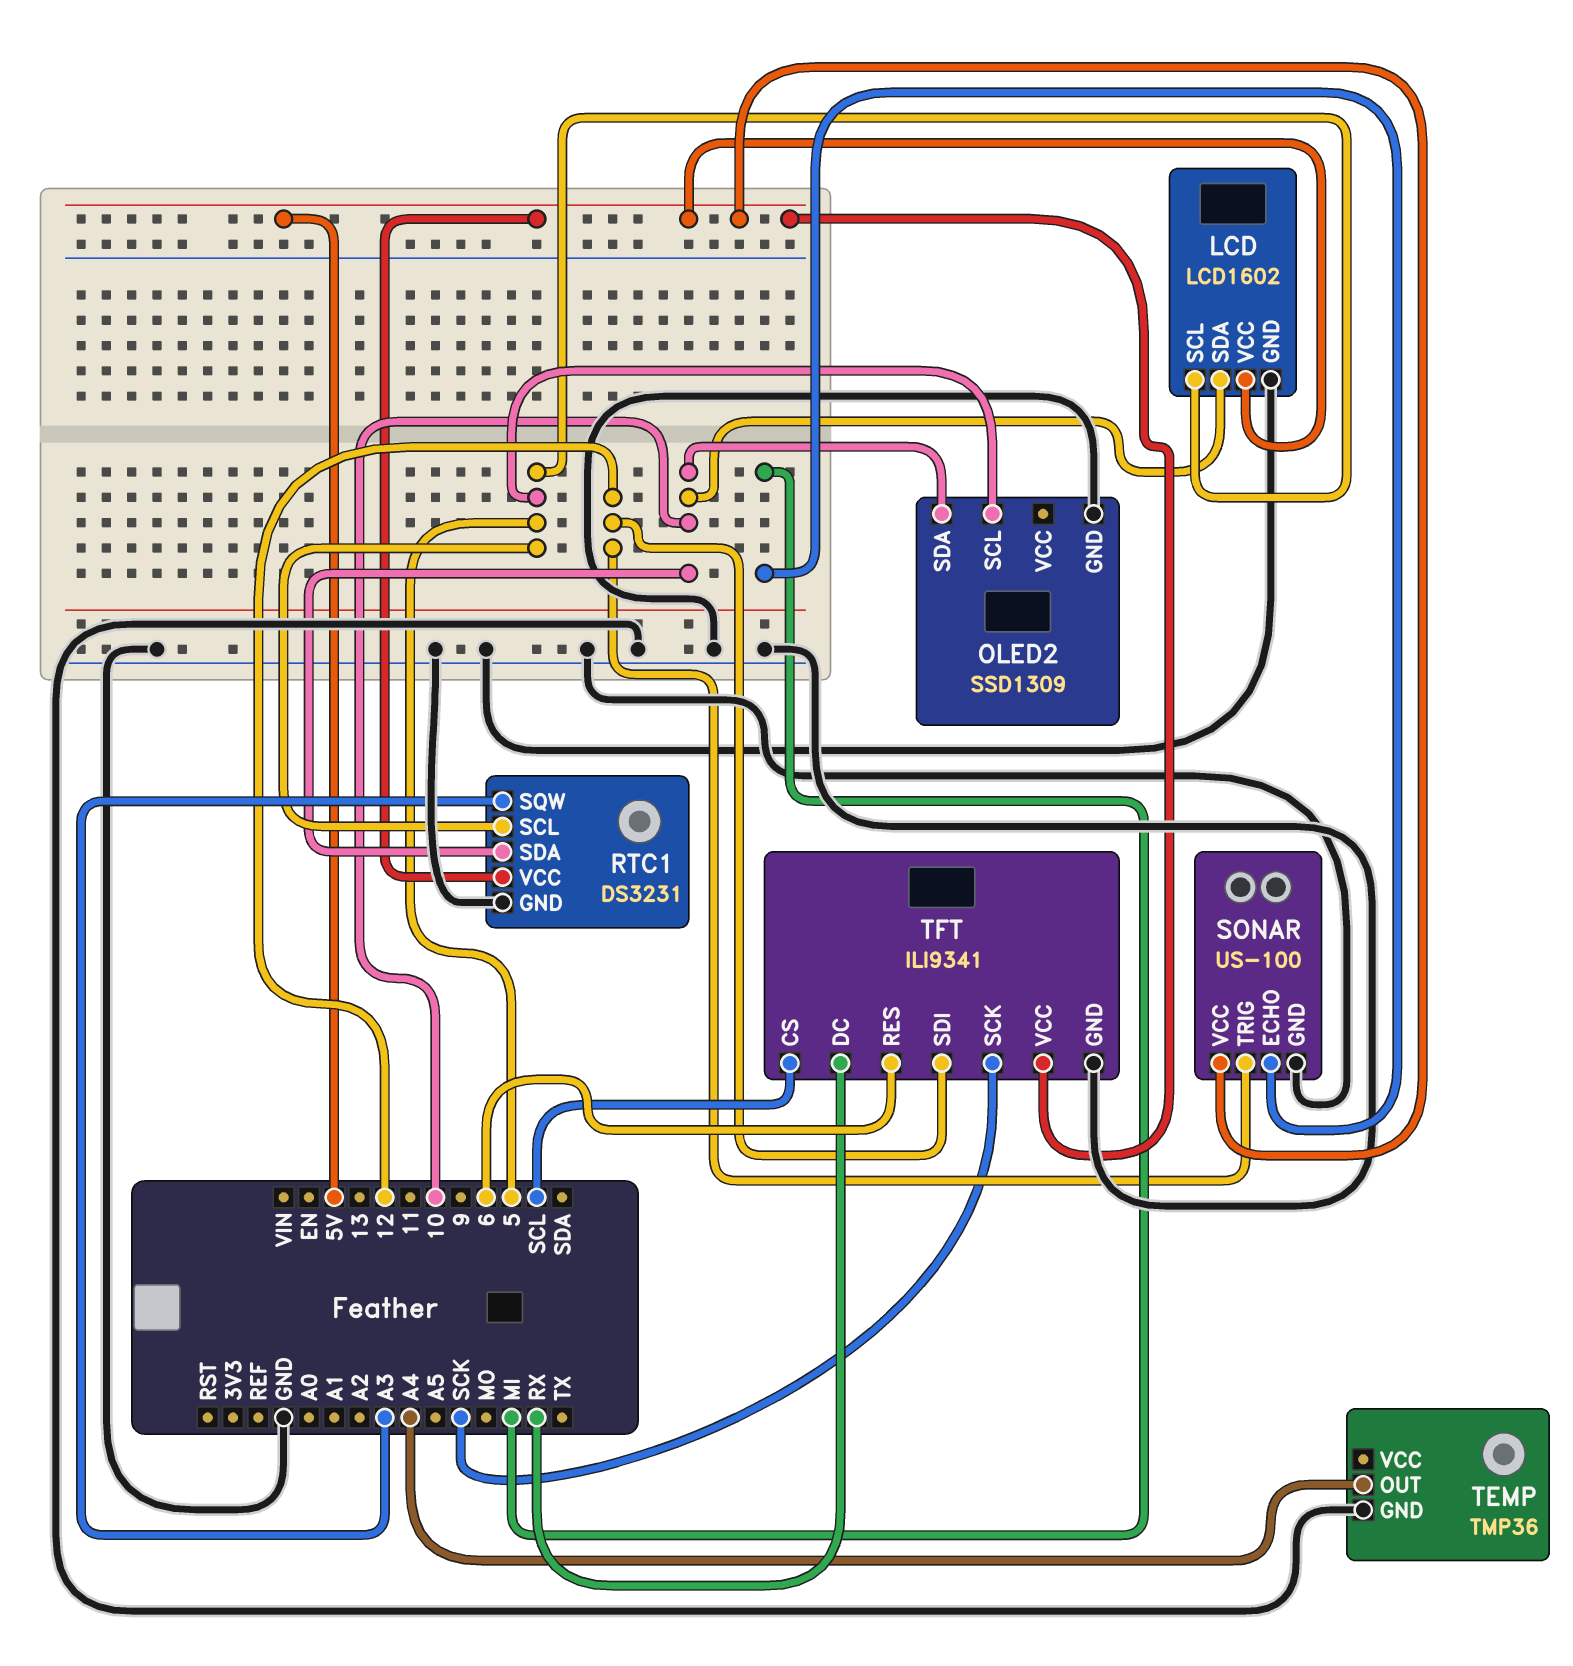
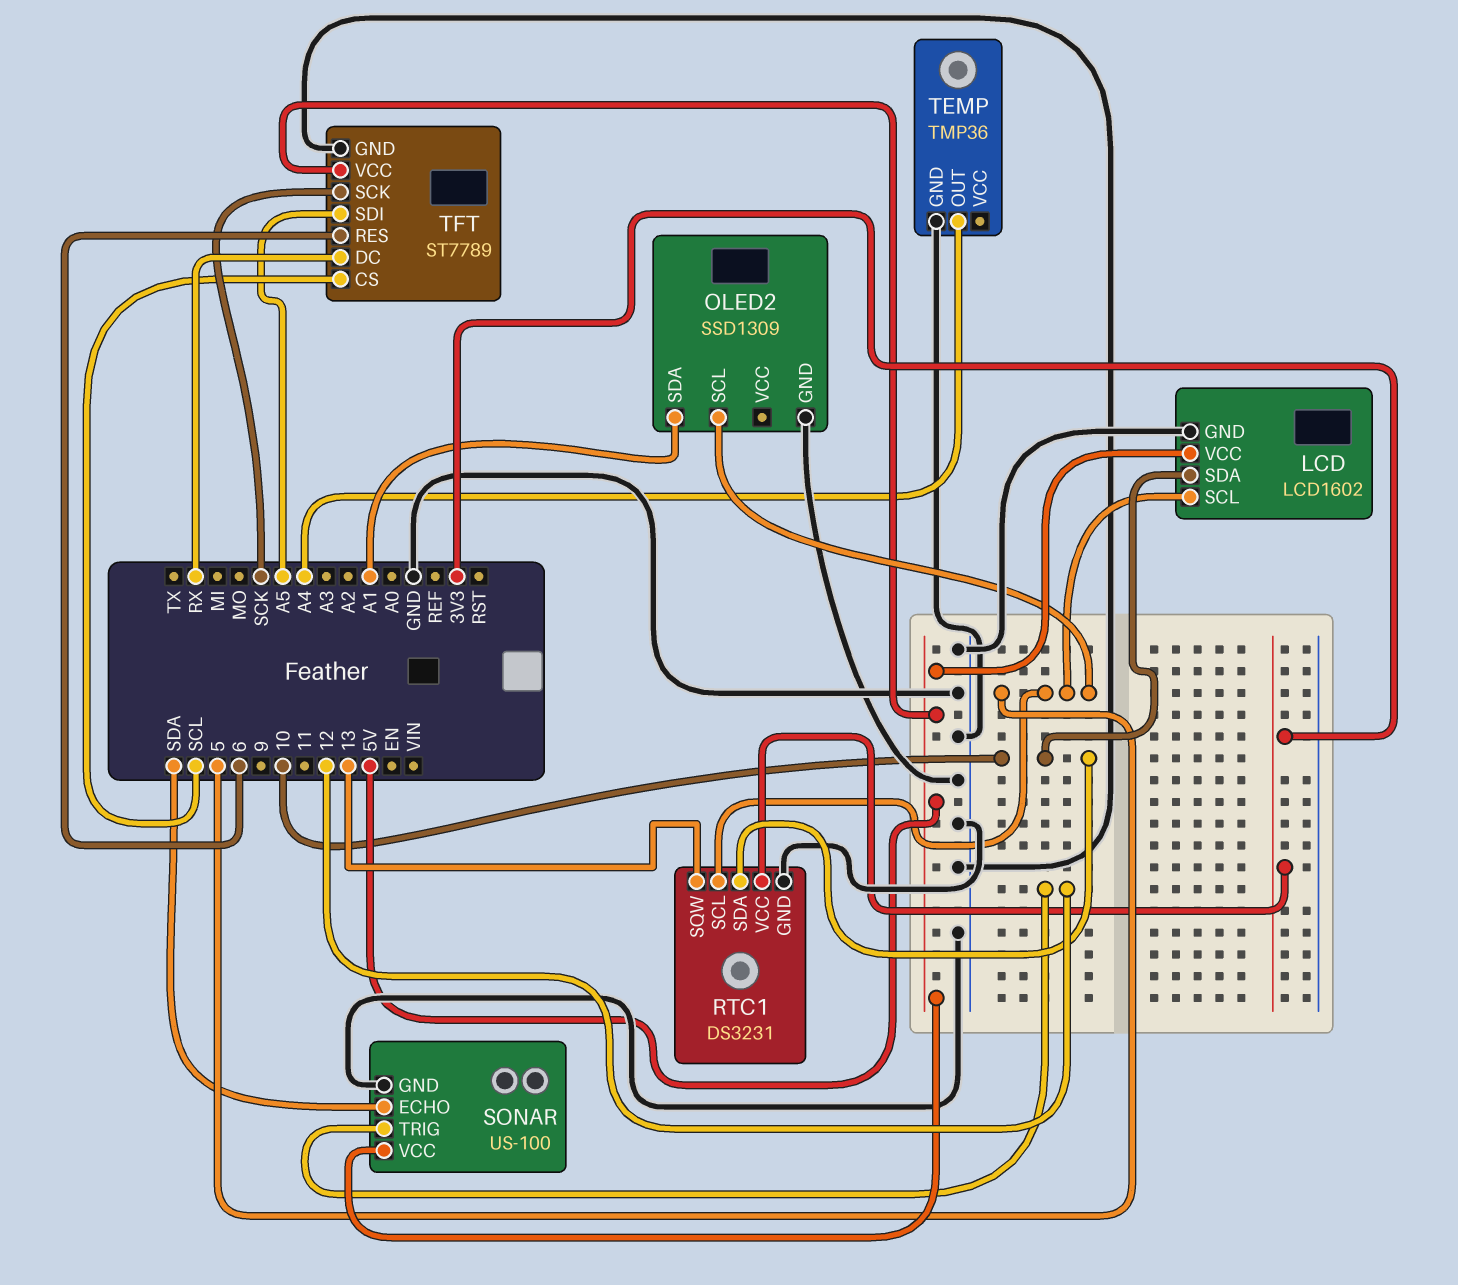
OLED2 pin SDA: 10 -> A1
RTC1 pin SQW: A3 -> 13
RTC1 pin VCC: 5V -> 3V3
SONAR pin ECHO: MI -> SDA
TFT: ILI9341 -> ST7789
TFT pin SDI: 12 -> A5

